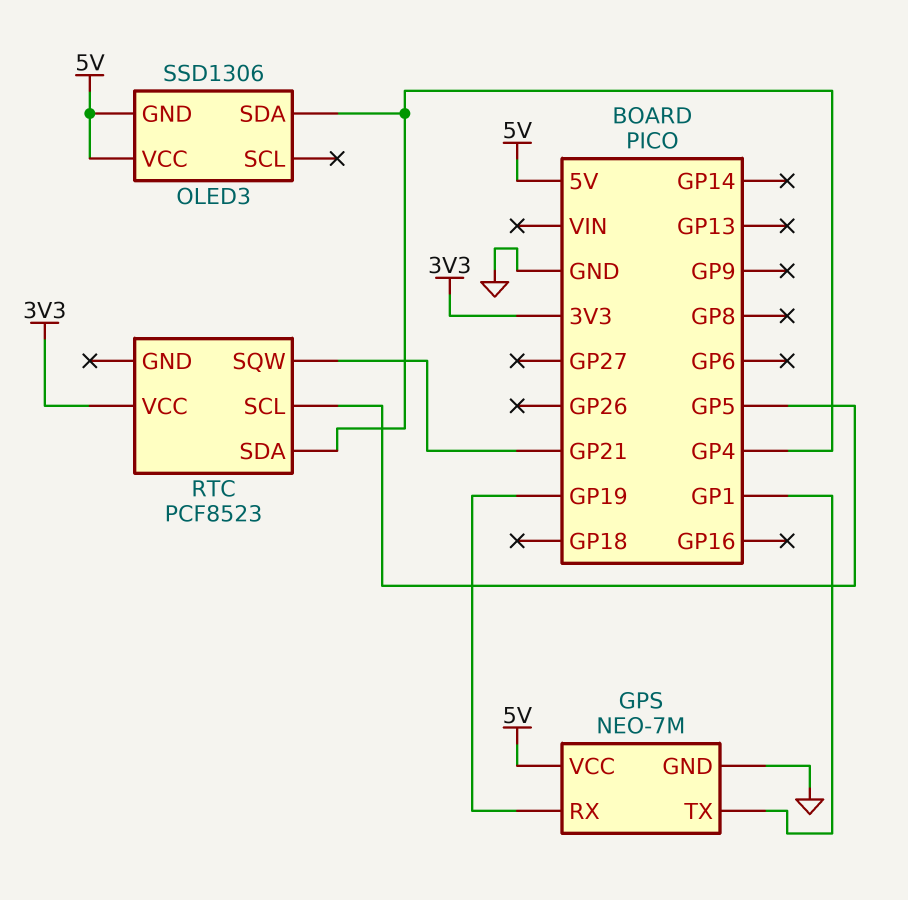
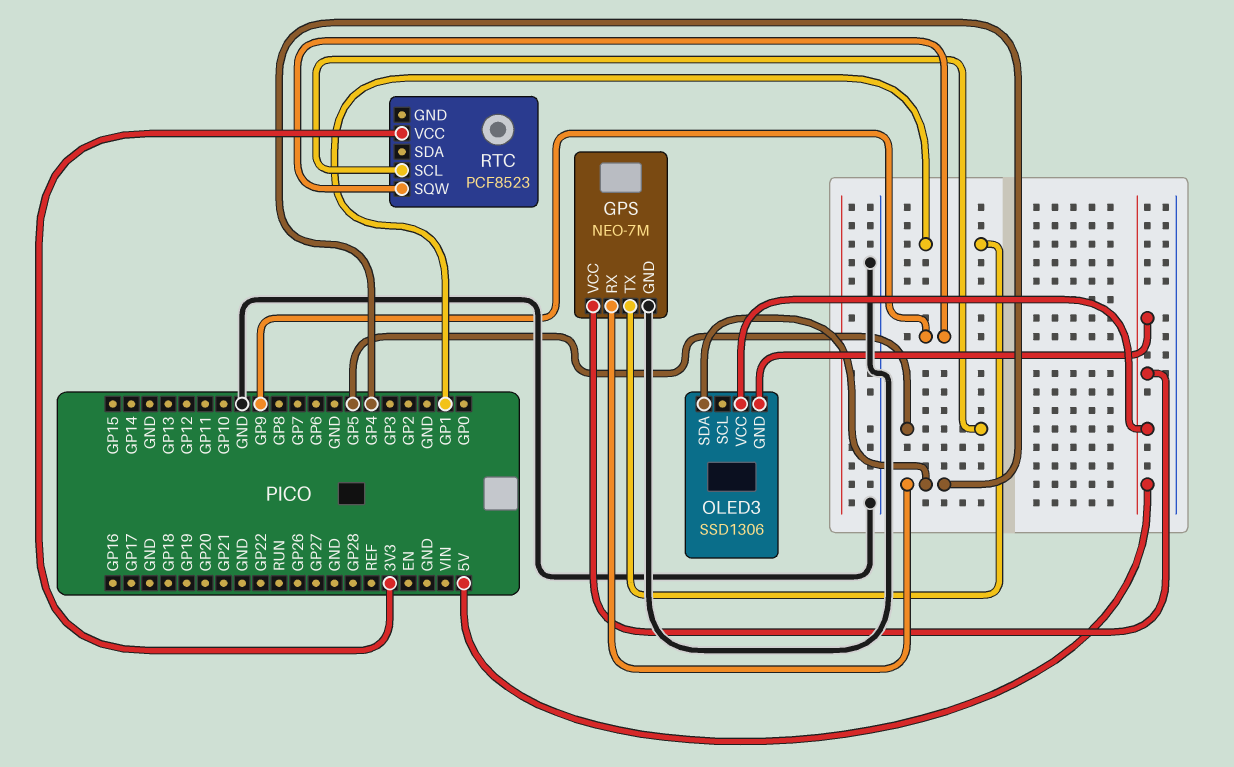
GPS pin RX: GP19 -> GP4
RTC pin SDA: GP4 -> none
RTC pin SQW: GP21 -> GP9

